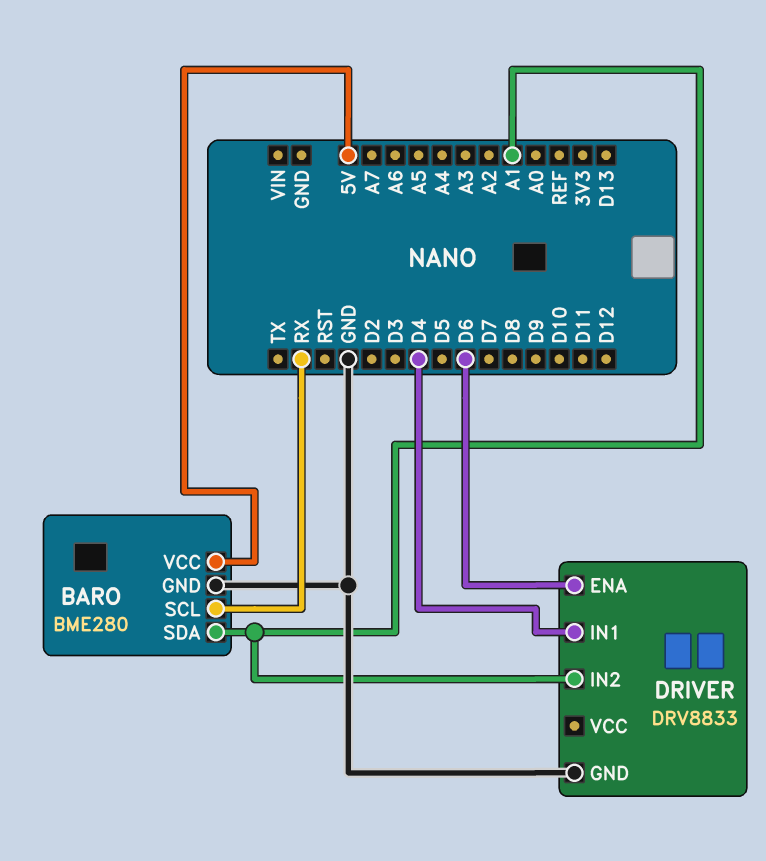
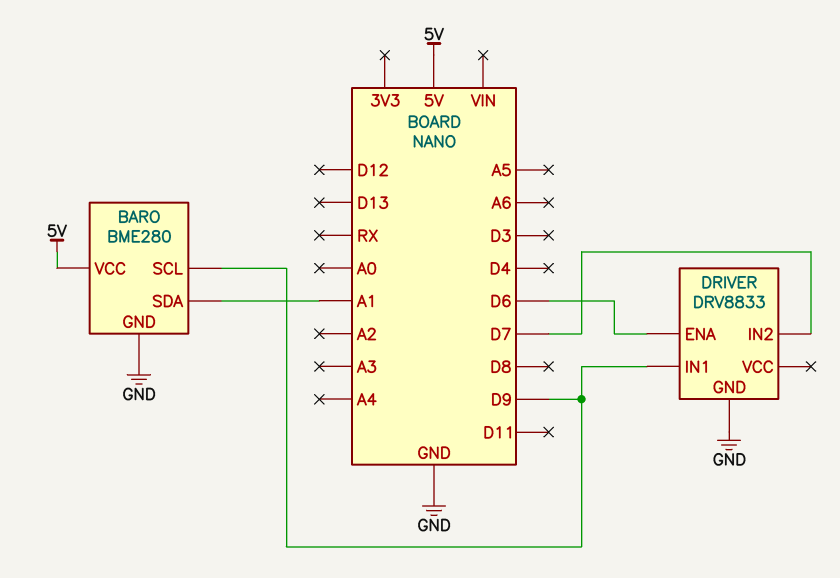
BARO pin SCL: RX -> D9
DRIVER pin IN1: D4 -> D9
DRIVER pin IN2: A1 -> D7

